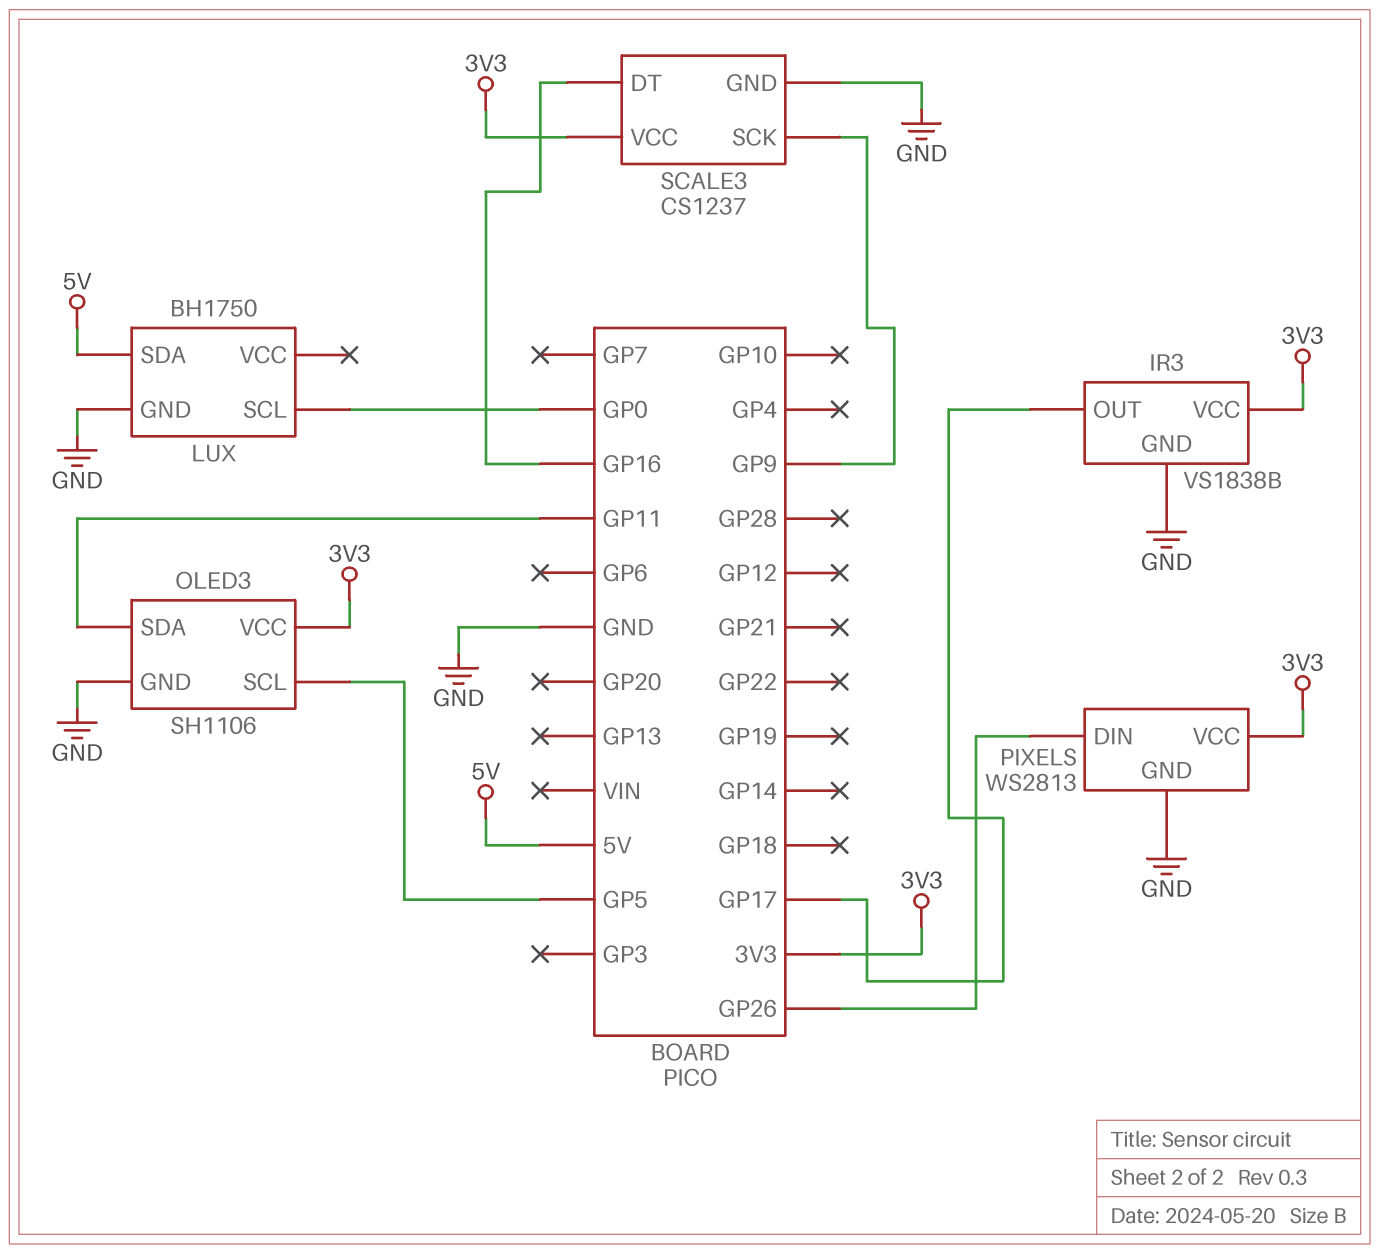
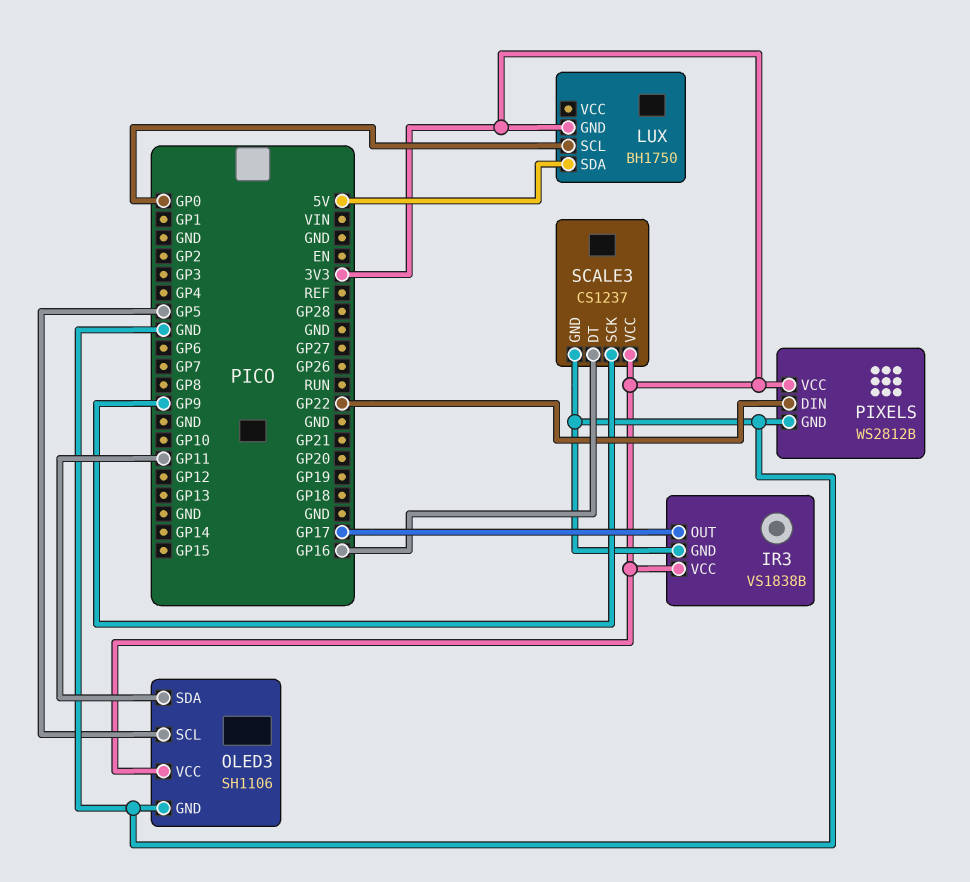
LUX pin GND: GND -> 3V3
PIXELS: WS2813 -> WS2812B
PIXELS pin DIN: GP26 -> GP22

